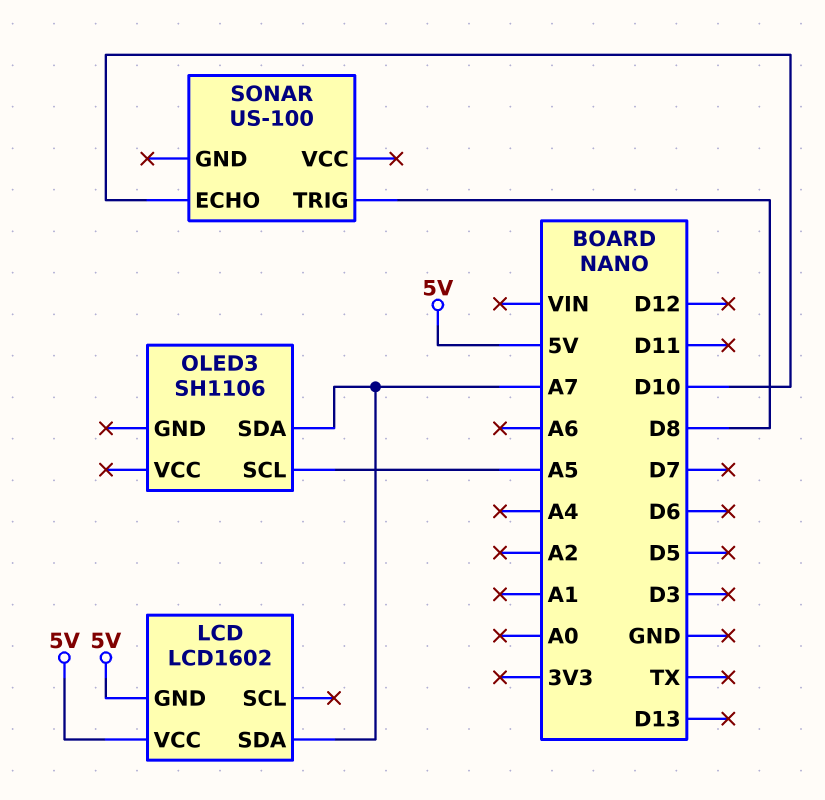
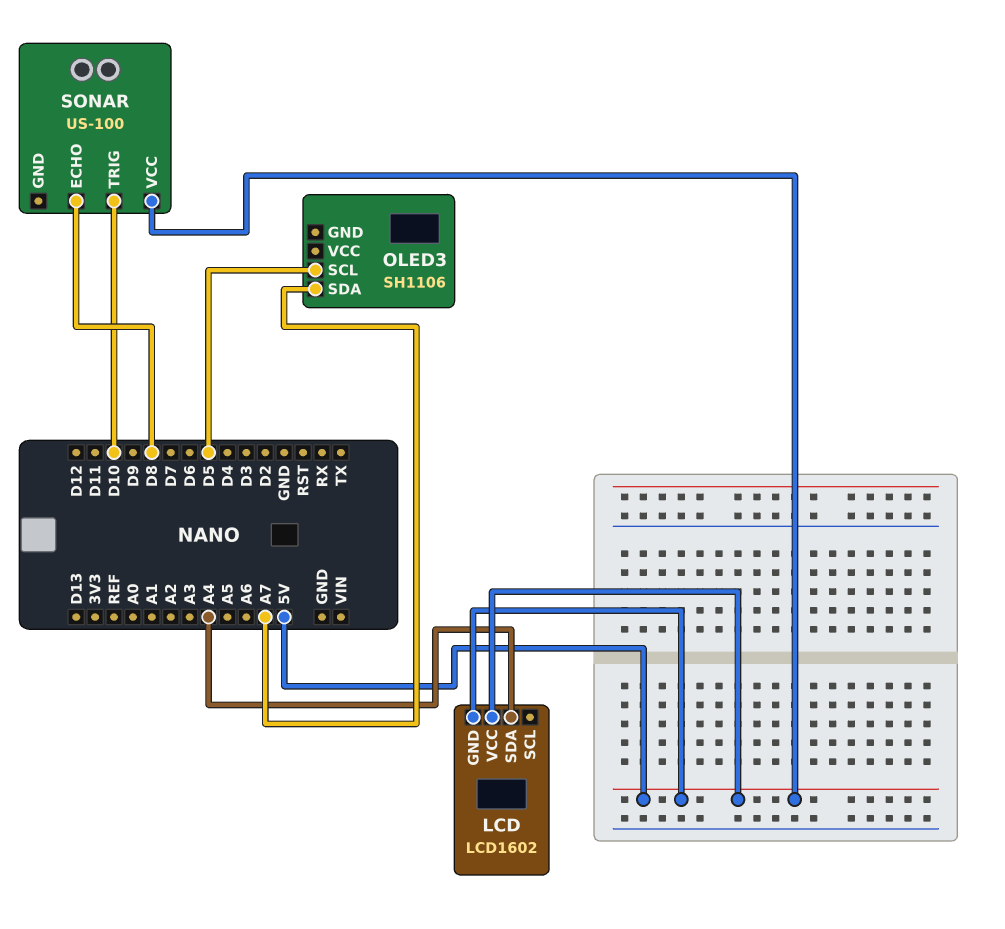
LCD pin SDA: A7 -> A4
OLED3 pin SCL: A5 -> D5
SONAR pin ECHO: D10 -> D8
SONAR pin TRIG: D8 -> D10
SONAR pin VCC: none -> 5V

